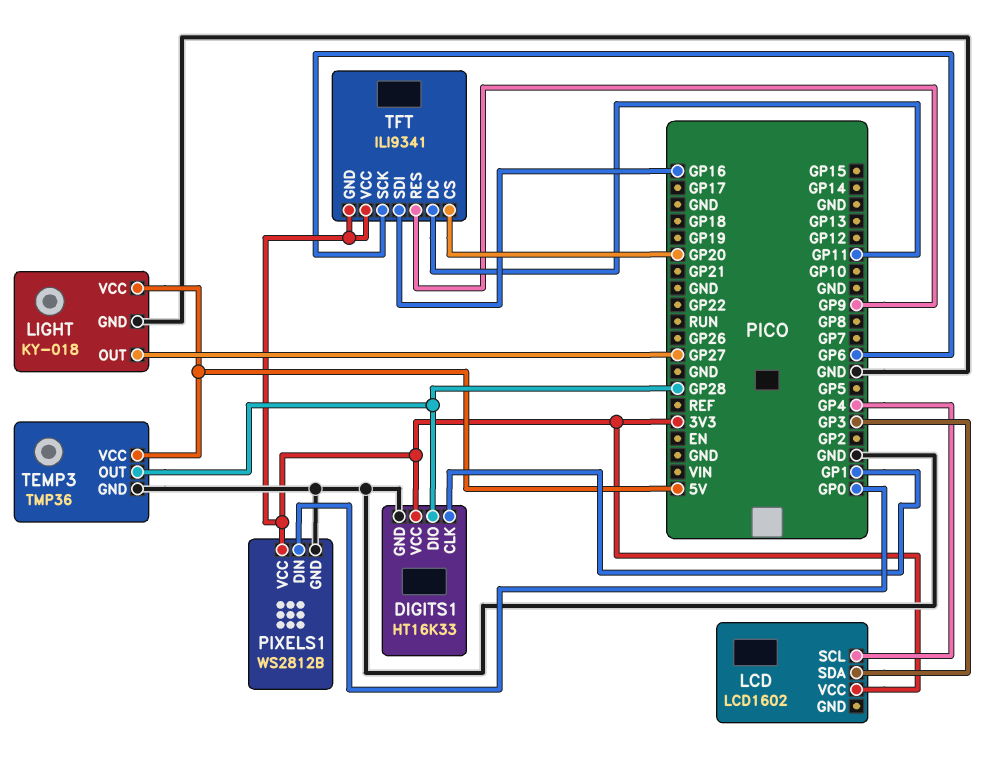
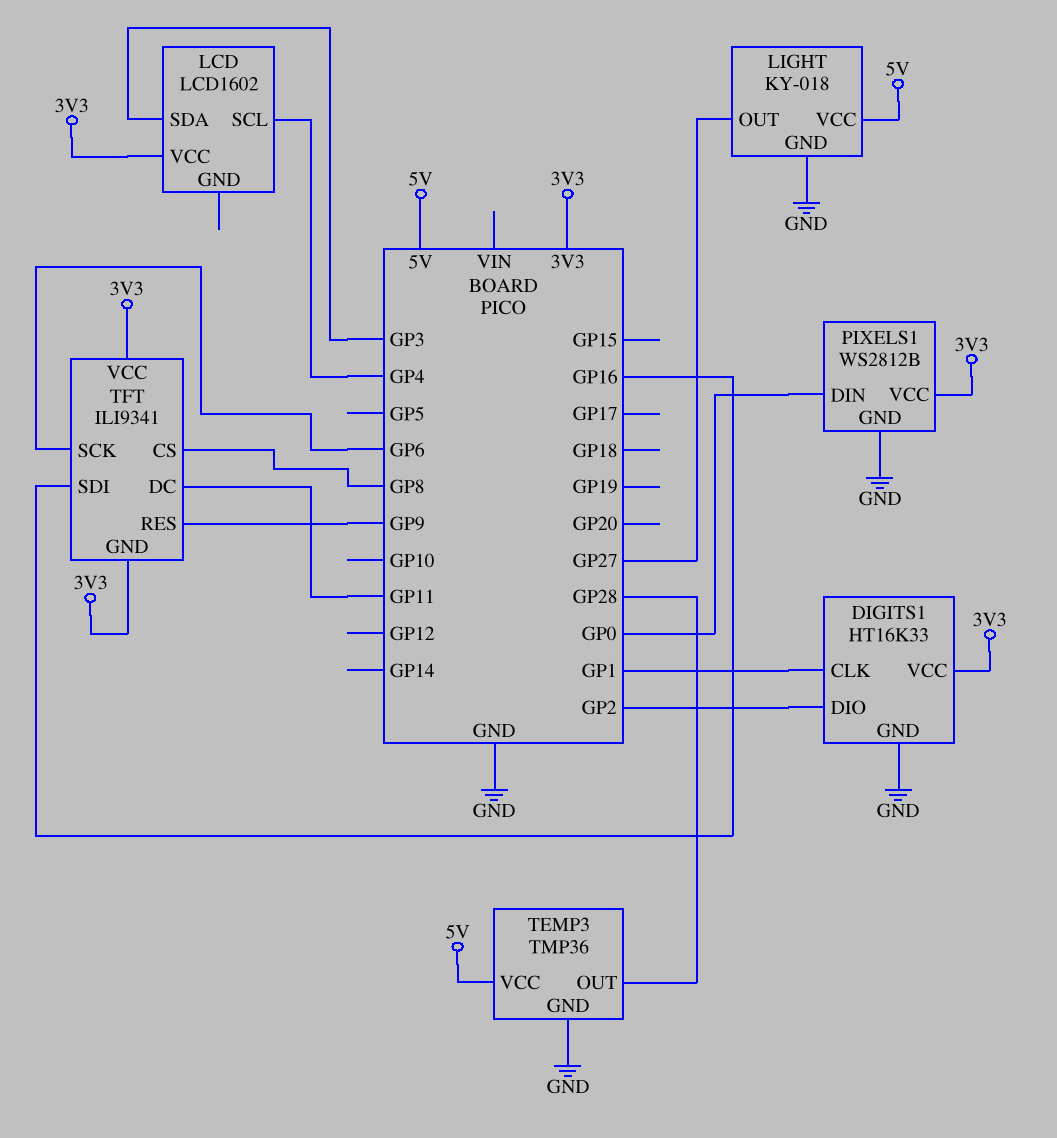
DIGITS1 pin DIO: GP28 -> GP2
TFT pin CS: GP20 -> GP8

